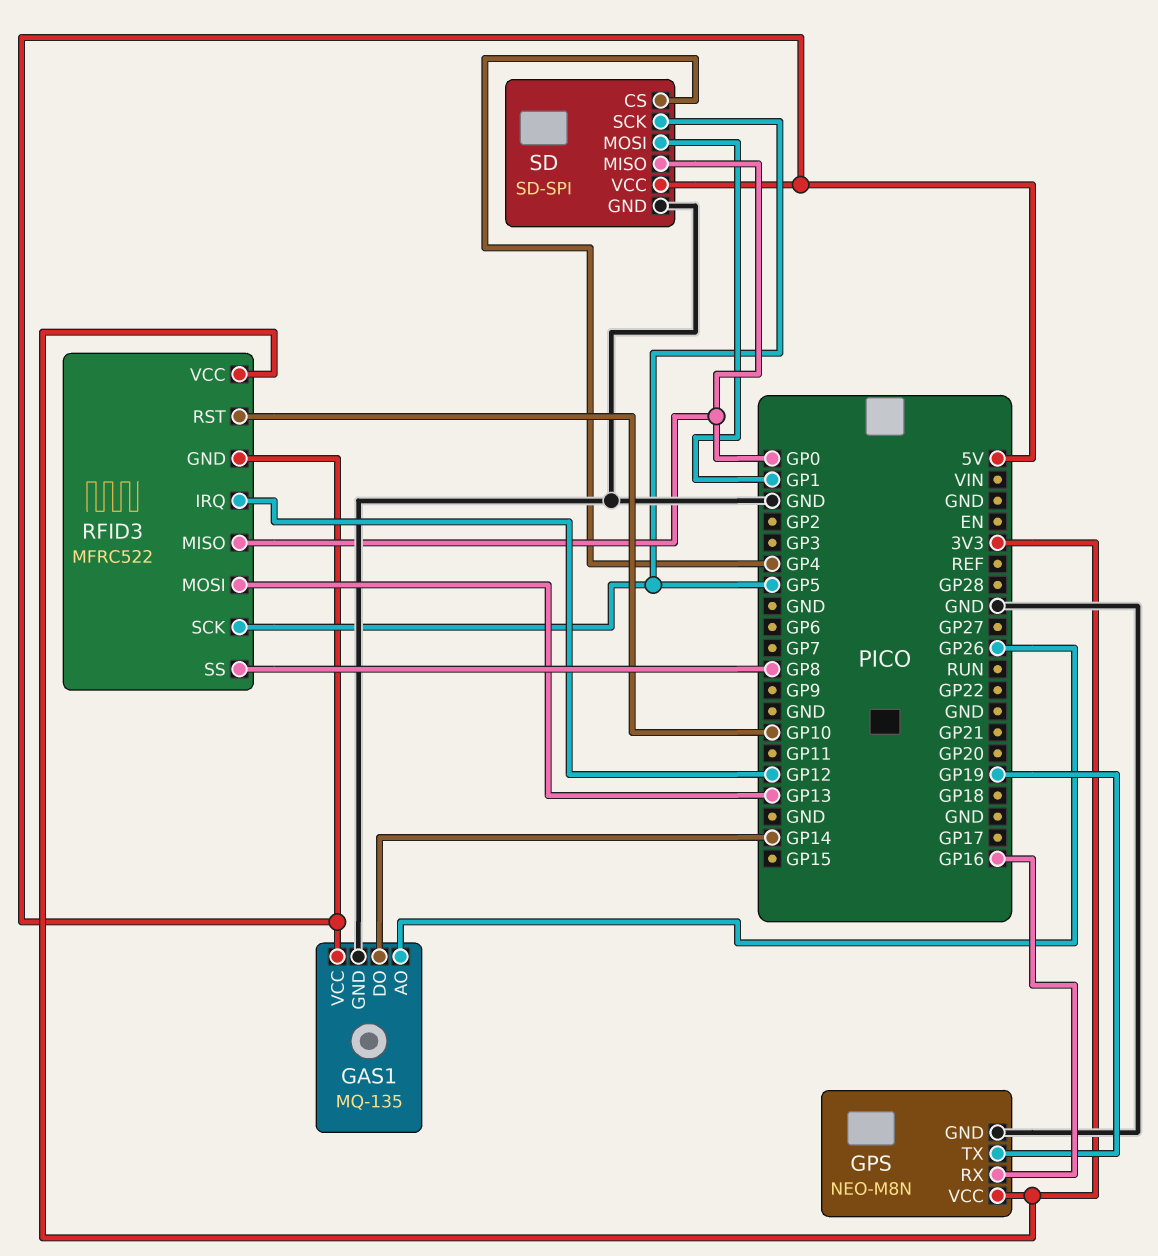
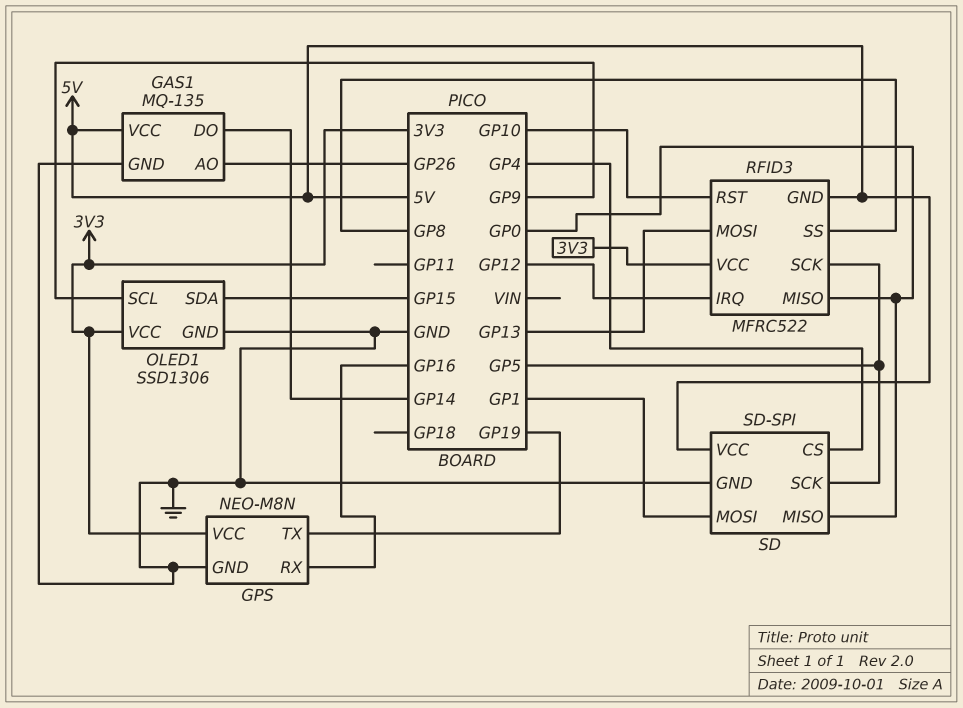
OLED1: none -> SSD1306
OLED1 pin GND: none -> GND
OLED1 pin SCL: none -> GP9
OLED1 pin SDA: none -> GP15
OLED1 pin VCC: none -> 3V3

